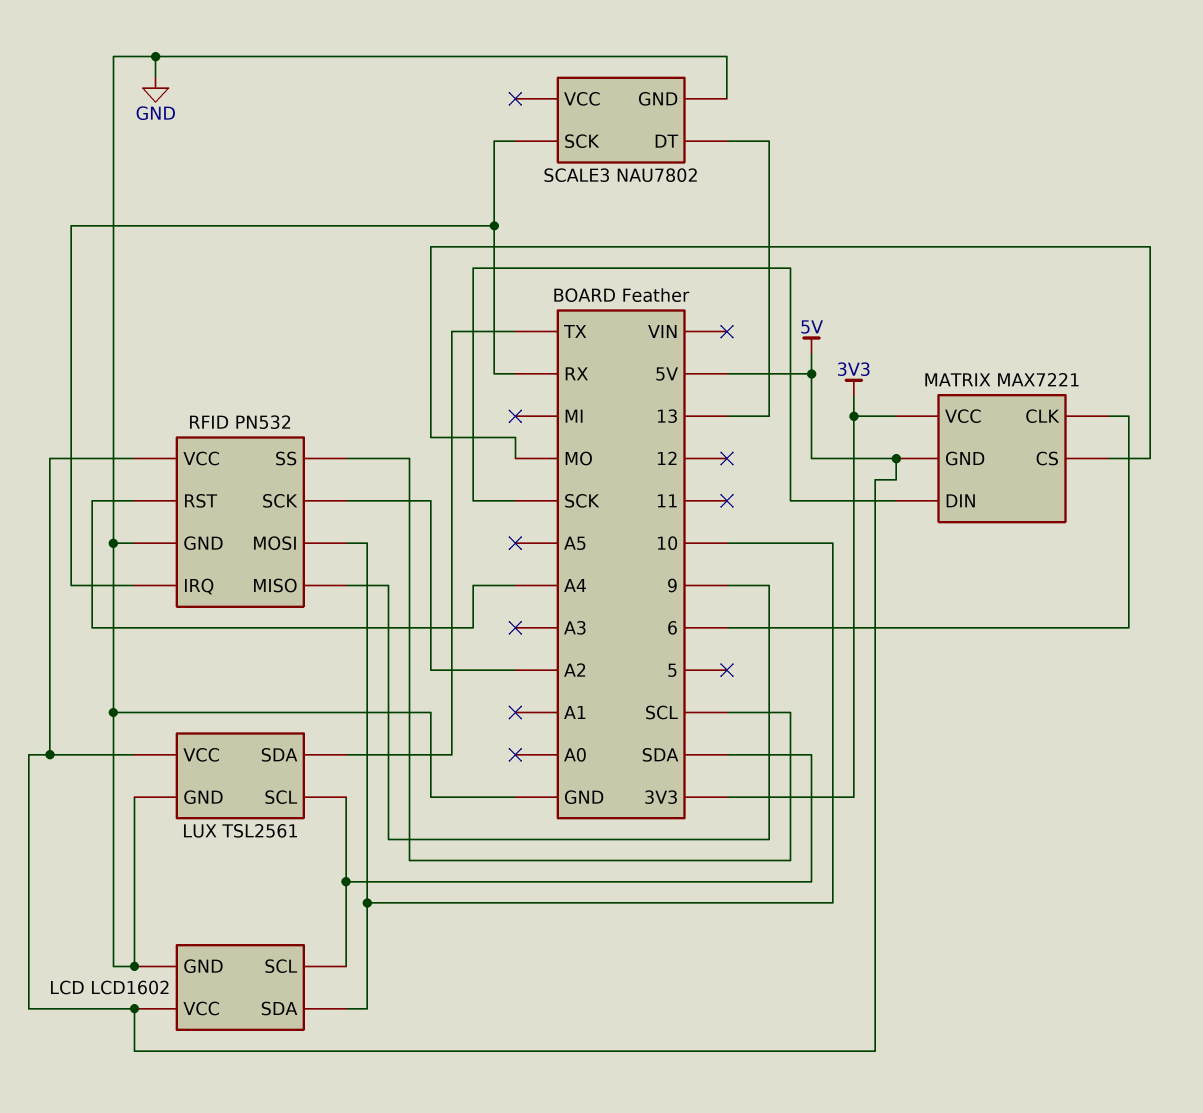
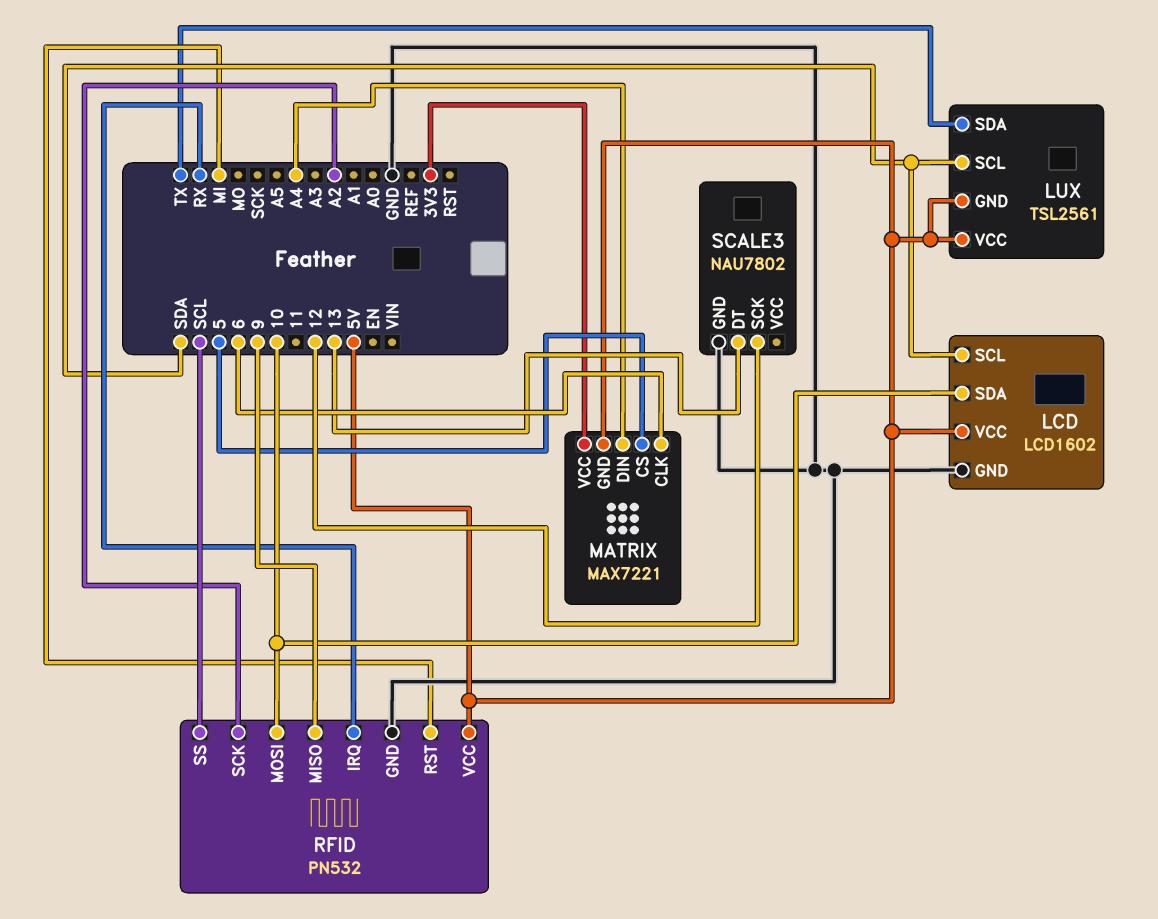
LUX pin GND: GND -> 5V
MATRIX pin CS: MO -> 5
MATRIX pin DIN: SCK -> A4
RFID pin RST: A4 -> MI
SCALE3 pin SCK: RX -> 12

